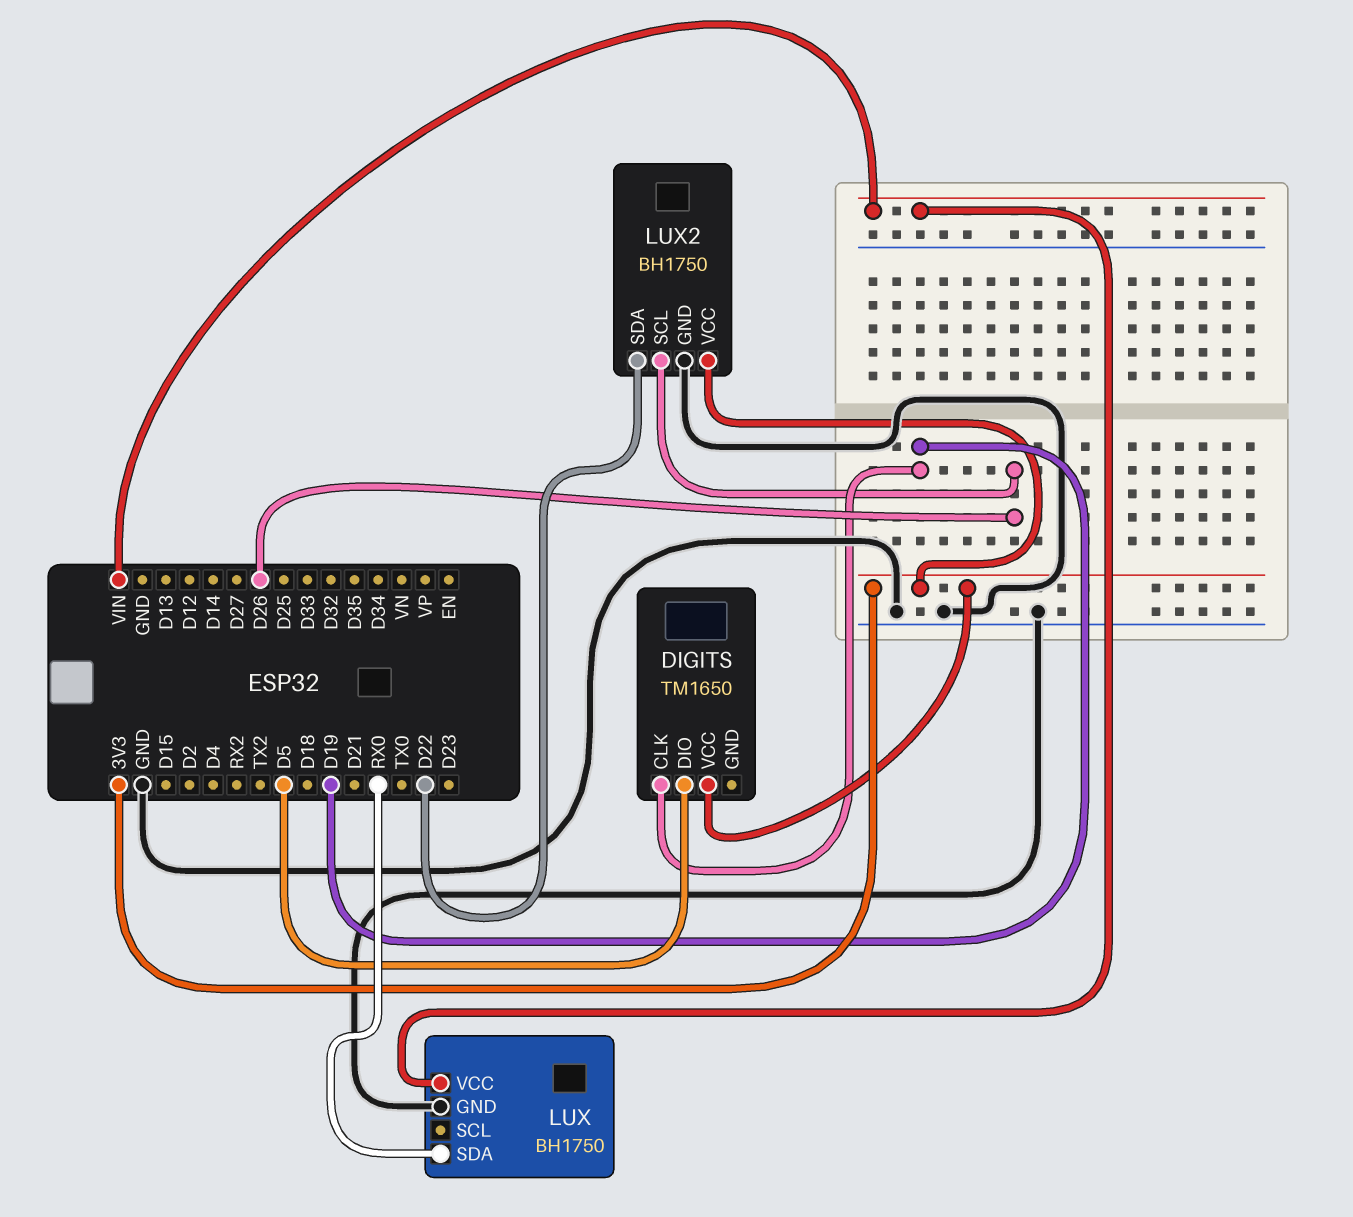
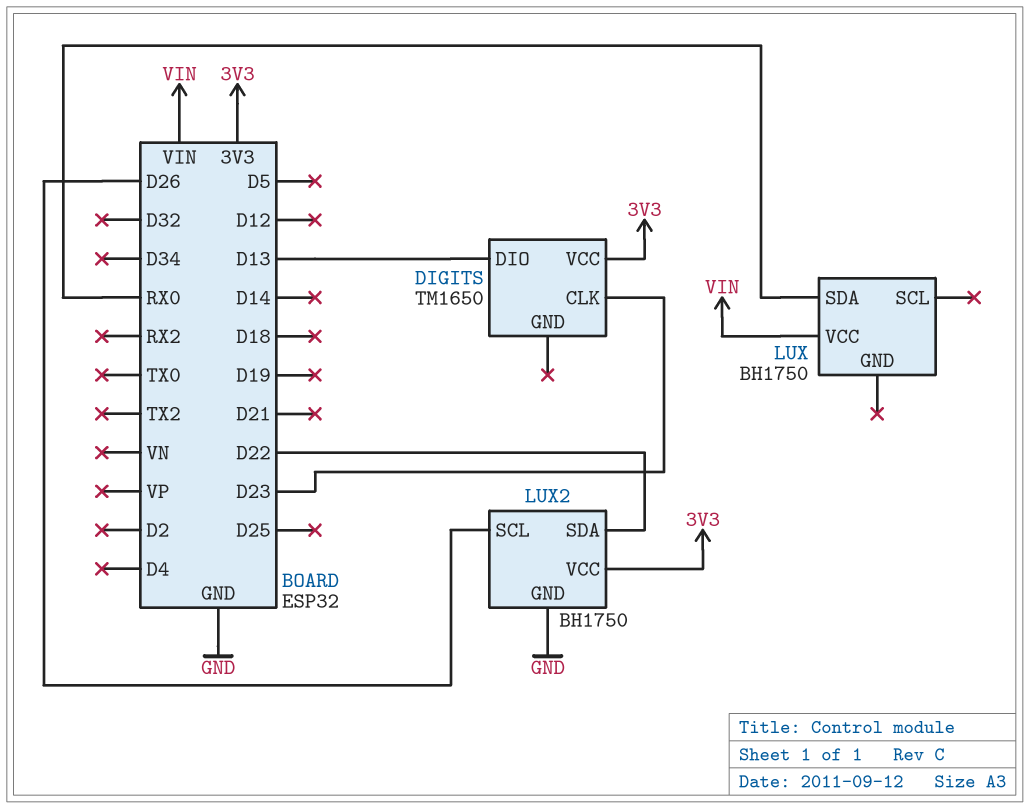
DIGITS pin CLK: D19 -> D23
DIGITS pin DIO: D5 -> D13
LUX pin GND: GND -> none

